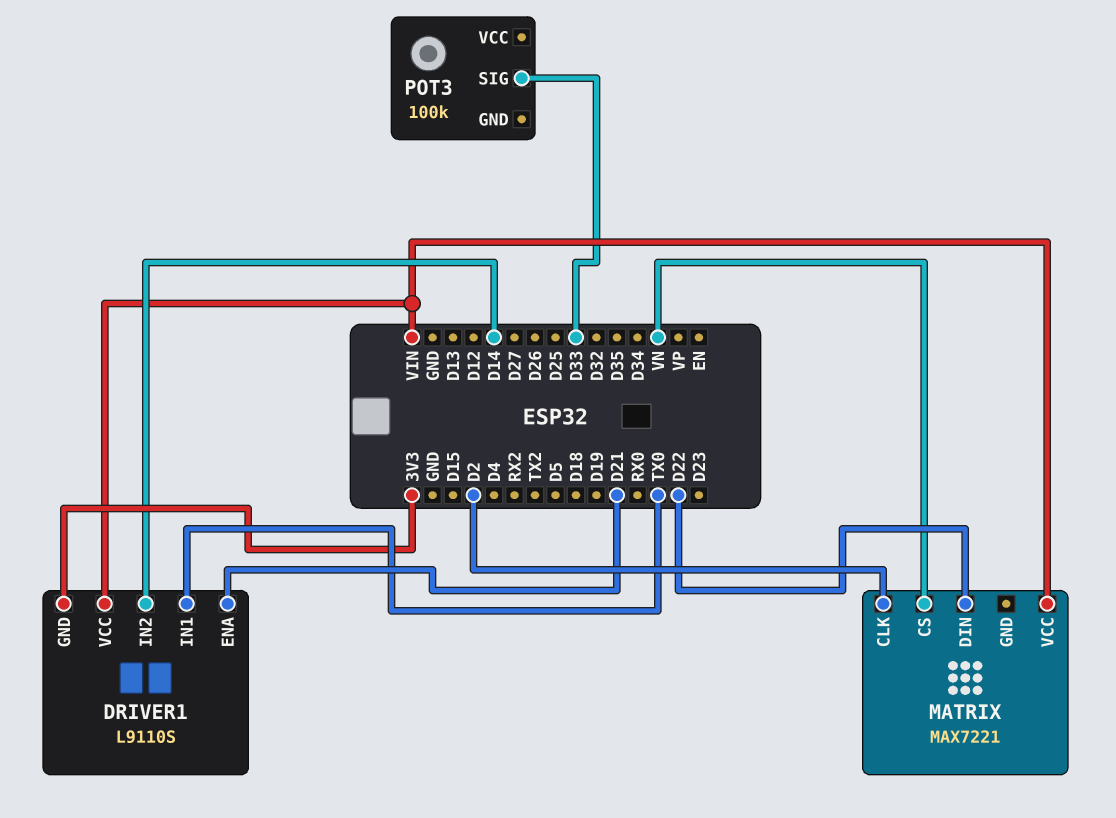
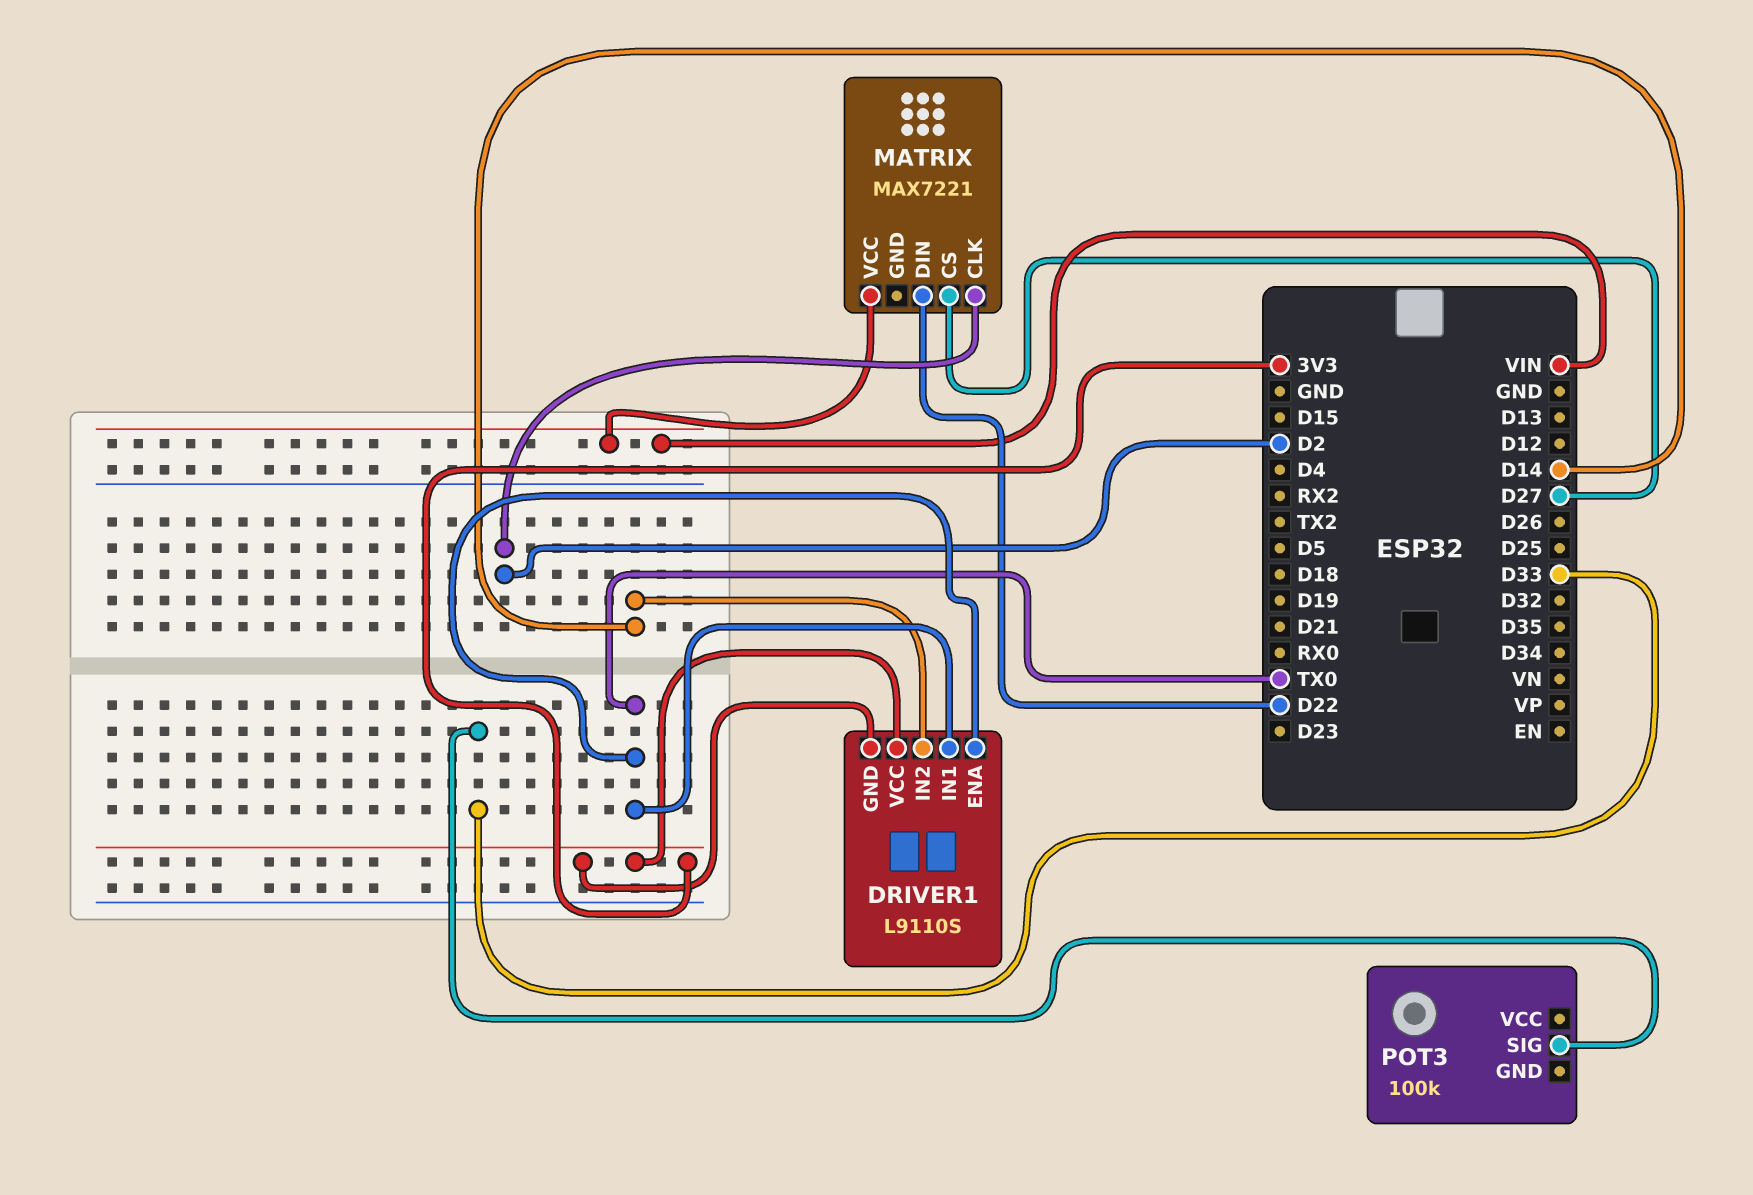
DRIVER1 pin ENA: D21 -> TX0
DRIVER1 pin VCC: VIN -> 3V3
MATRIX pin CS: VN -> D27

